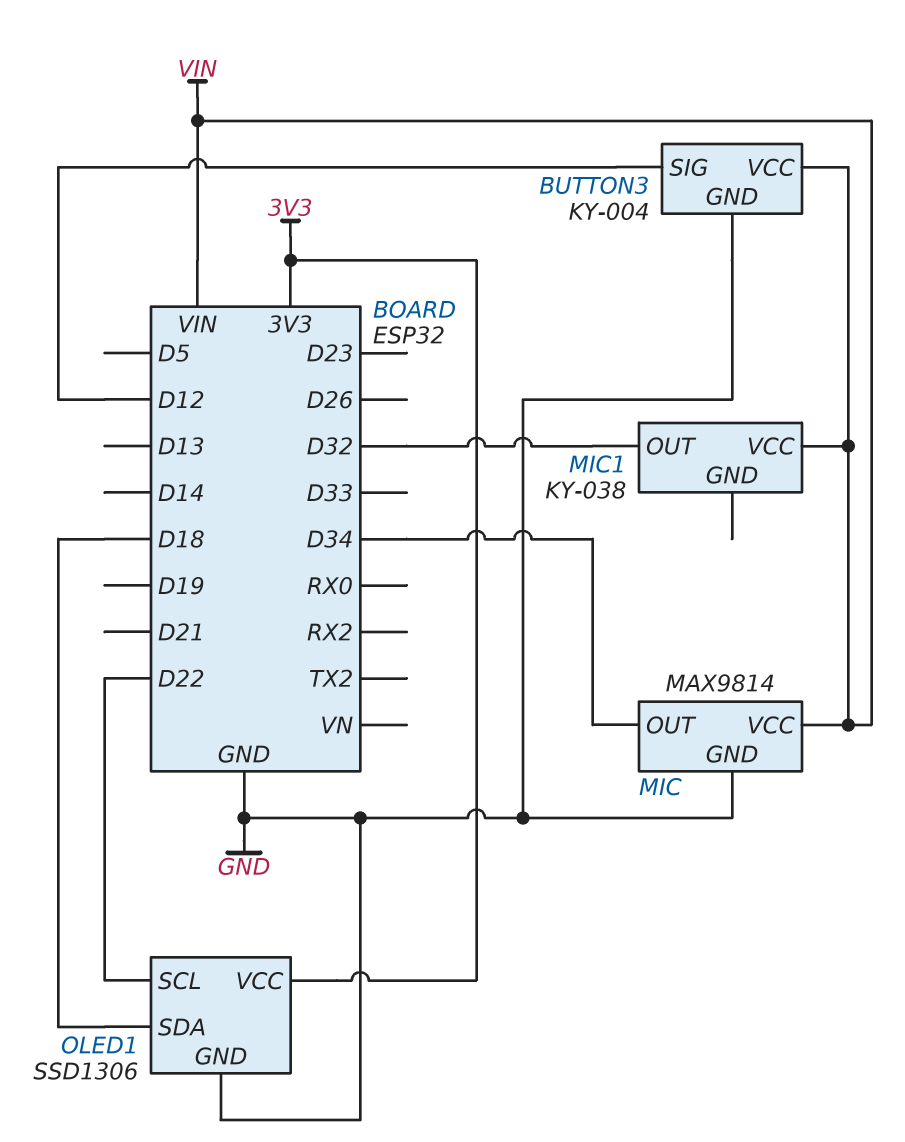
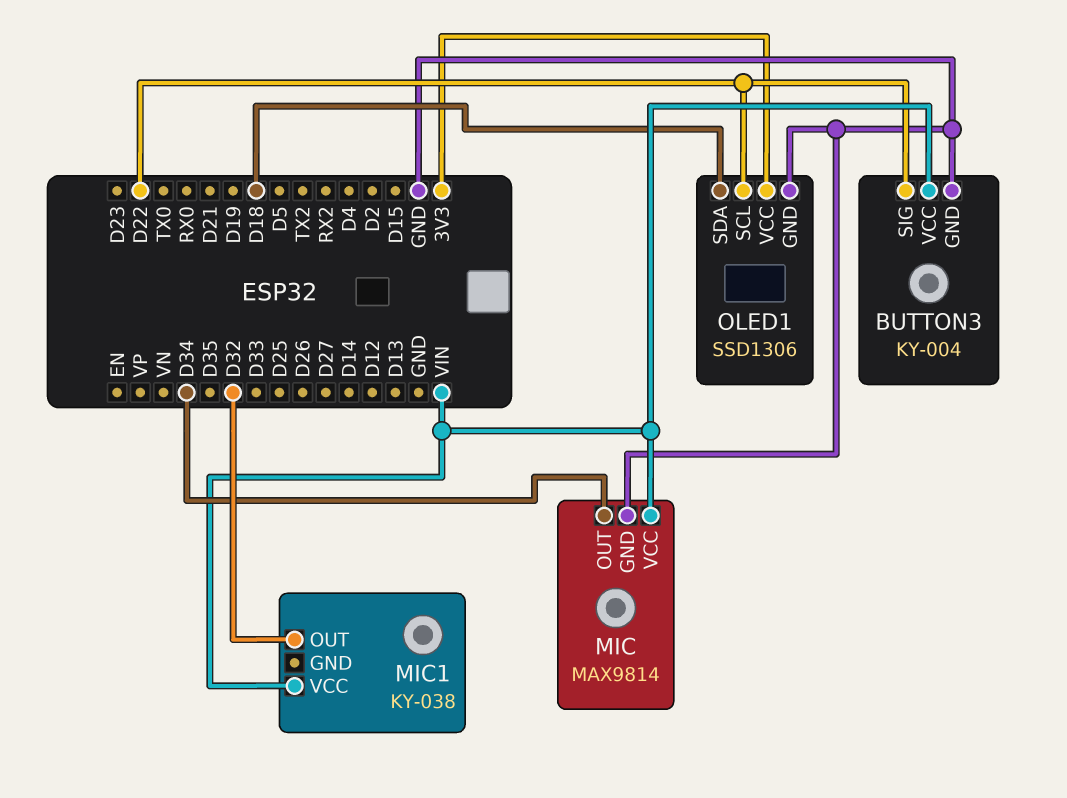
BUTTON3 pin SIG: D12 -> D22

